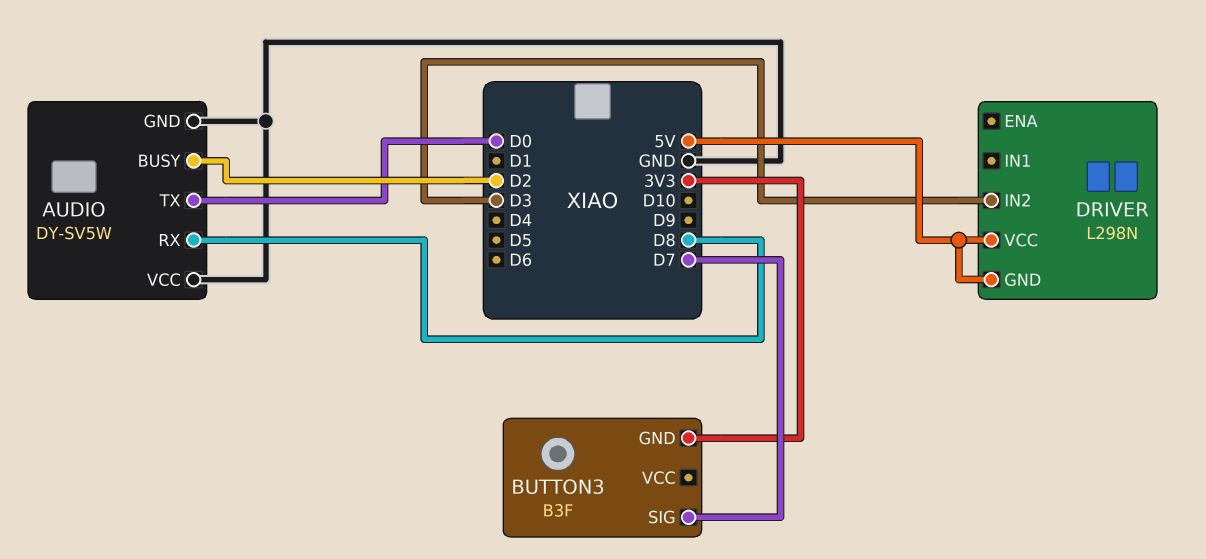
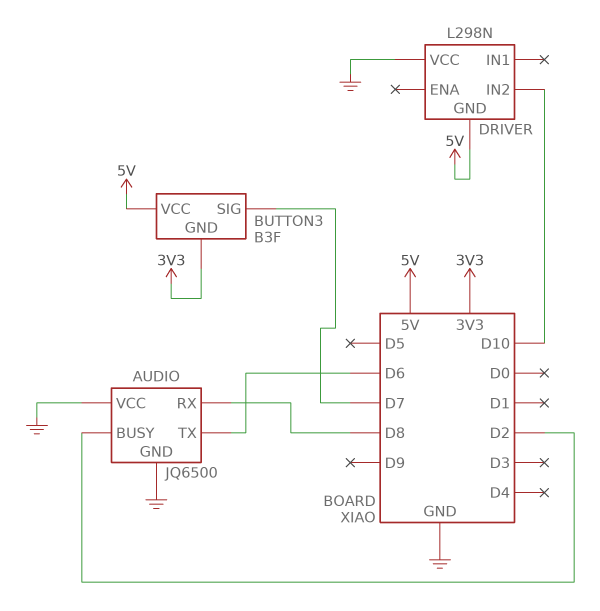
AUDIO: DY-SV5W -> JQ6500
AUDIO pin TX: D0 -> D6
BUTTON3 pin VCC: none -> 5V
DRIVER pin IN2: D3 -> D10
DRIVER pin VCC: 5V -> GND

